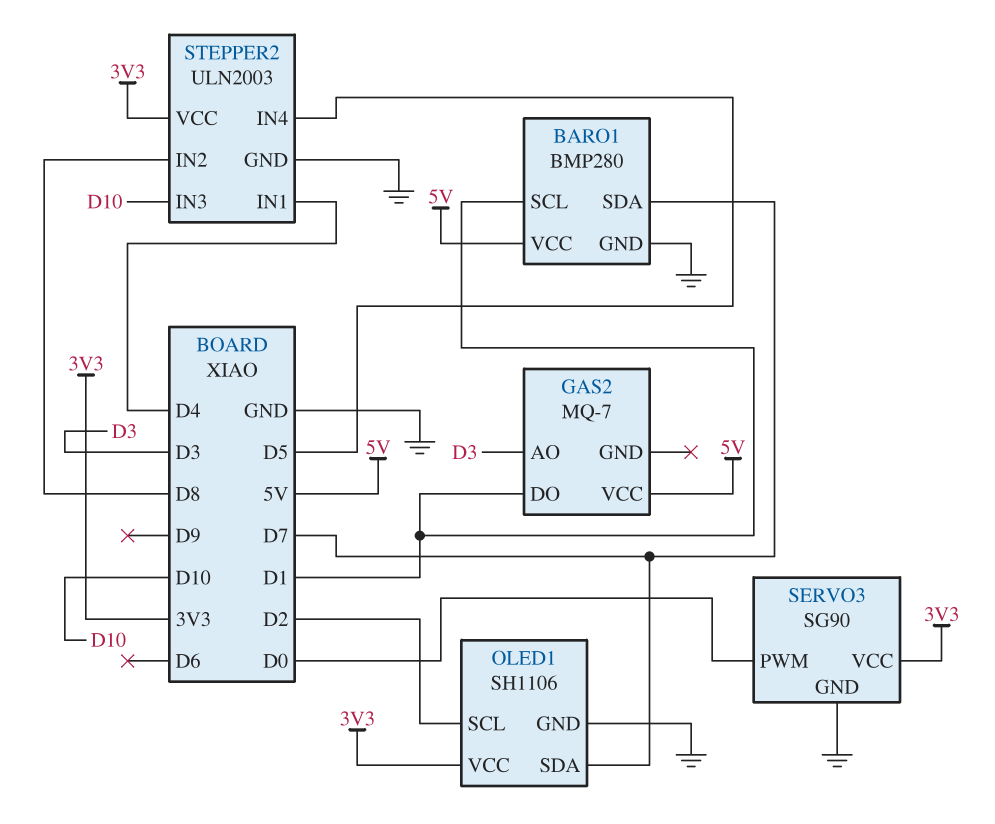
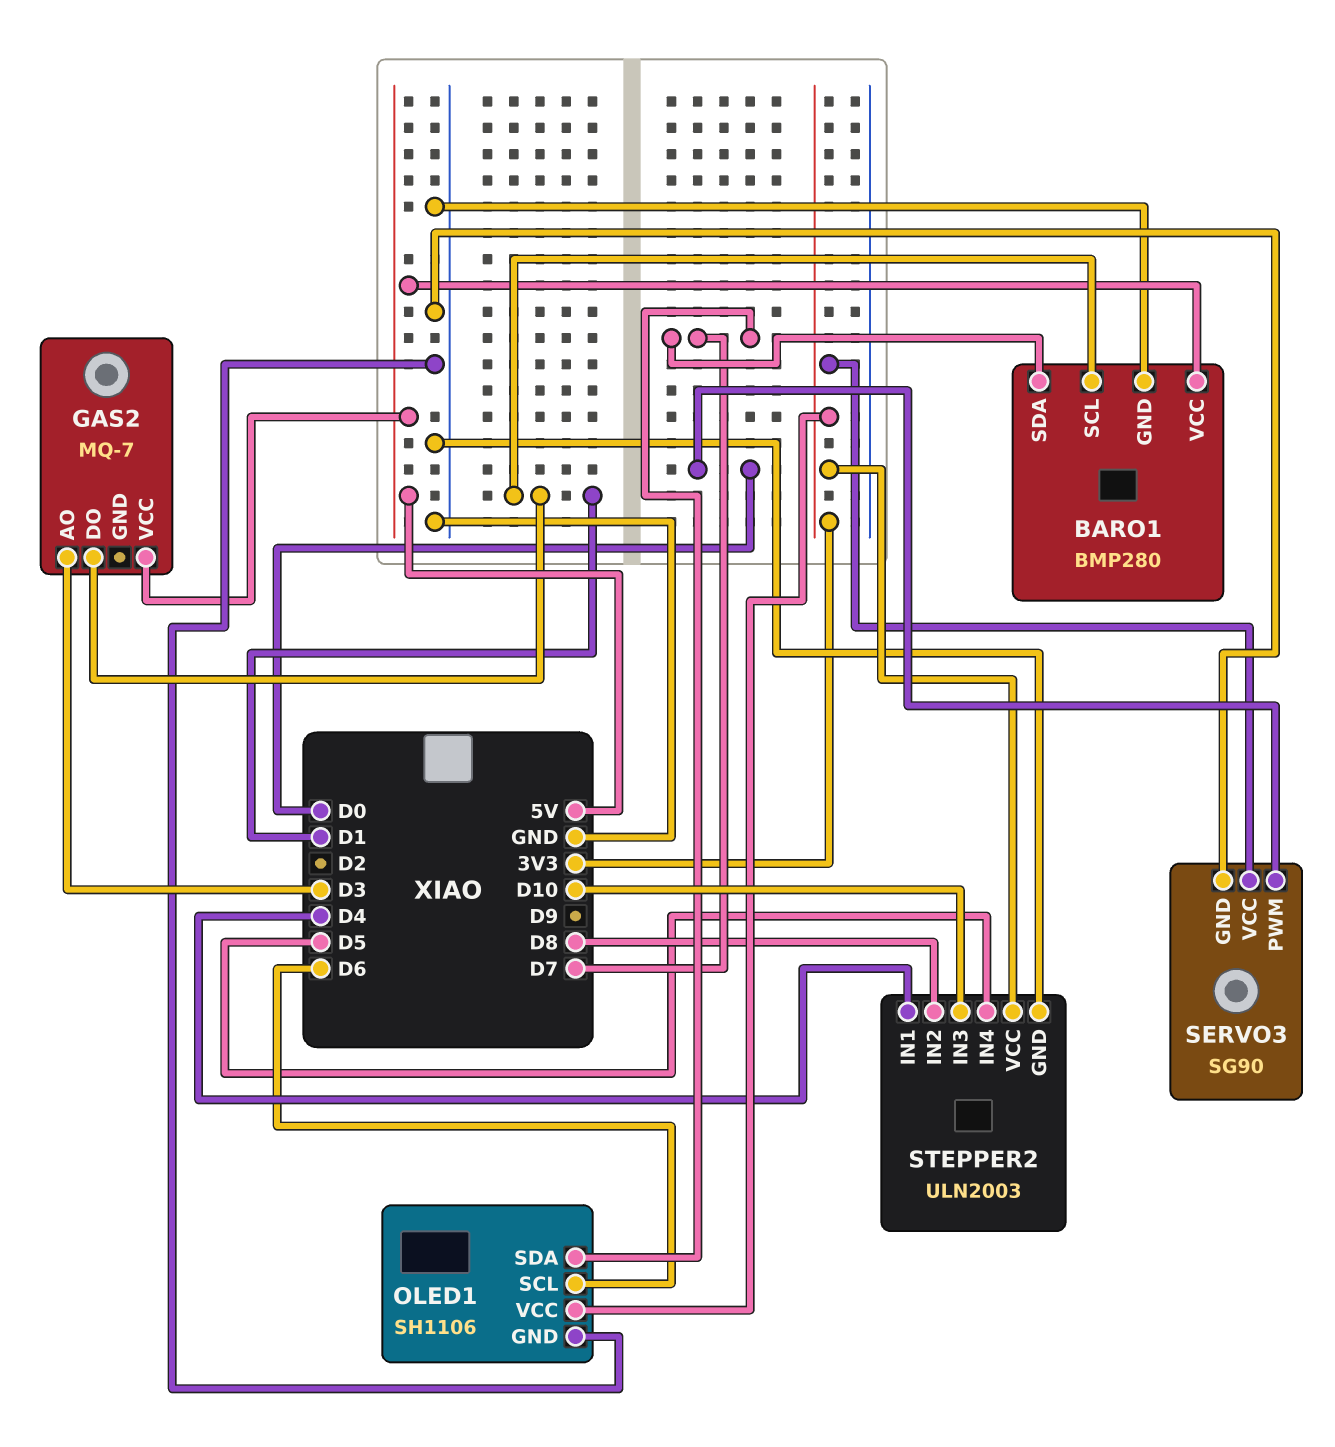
OLED1 pin SCL: D2 -> D6

